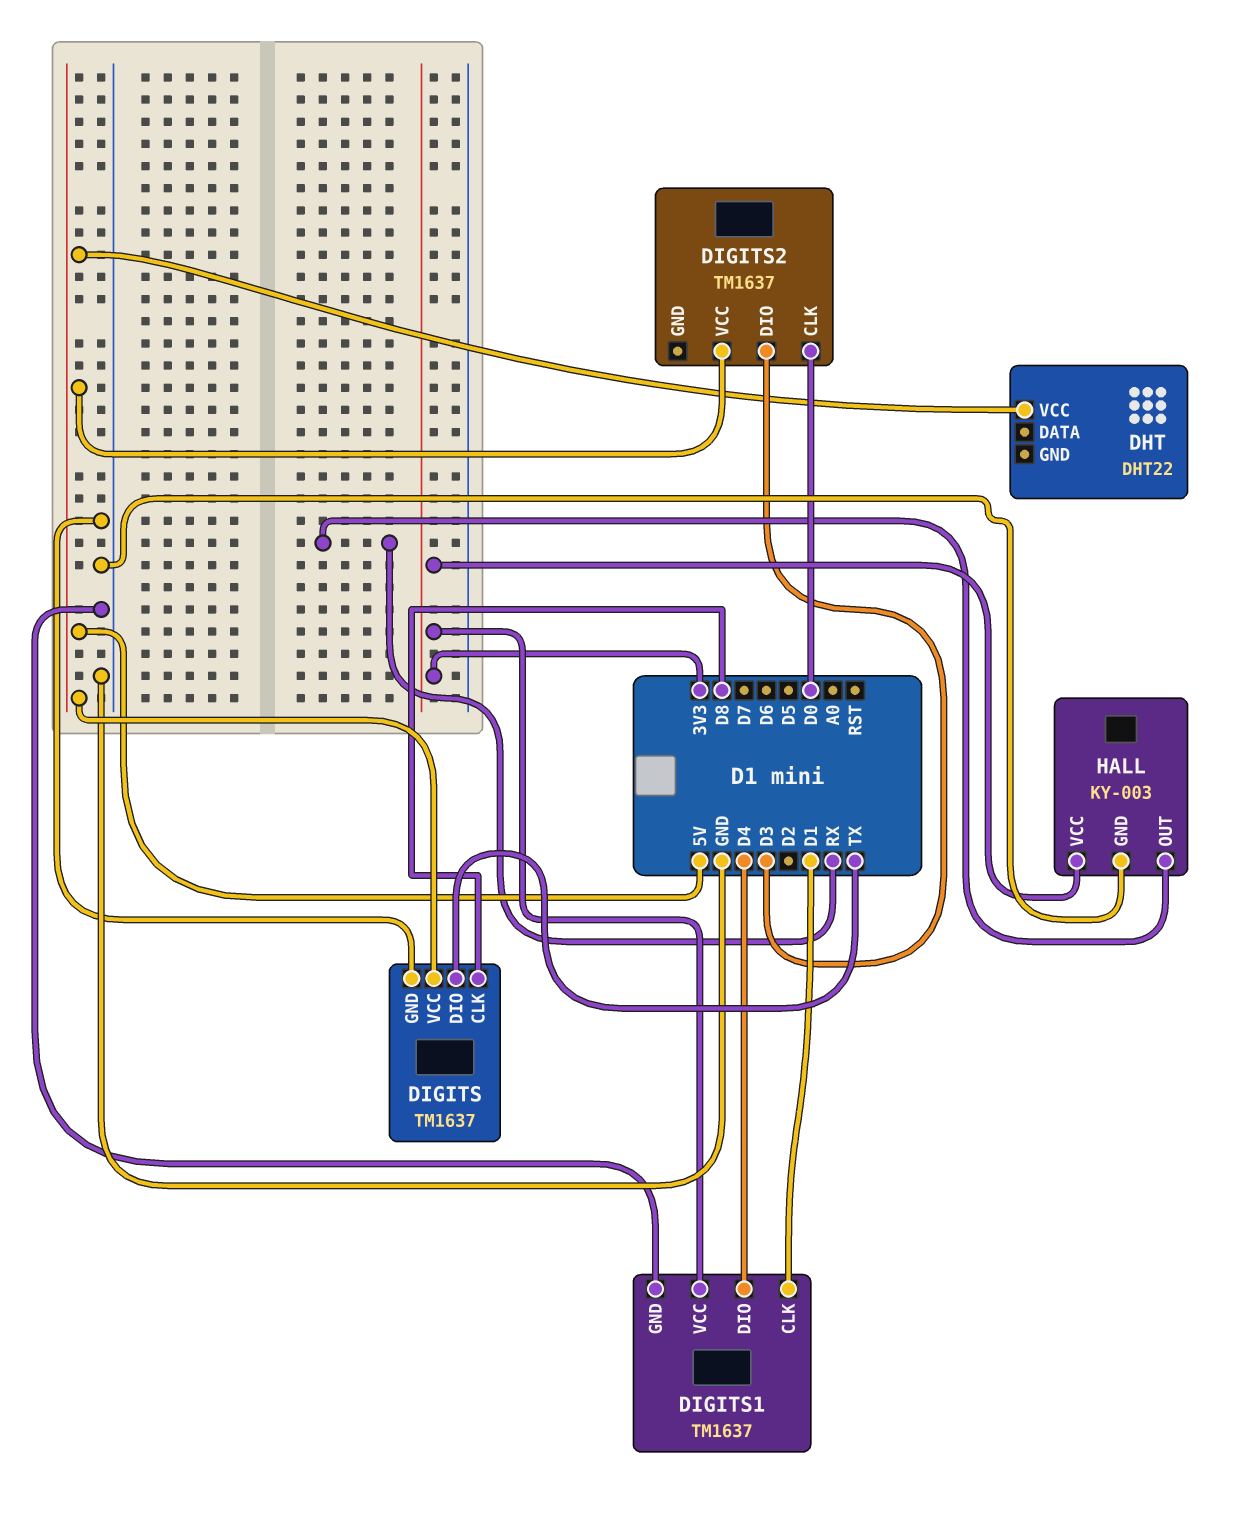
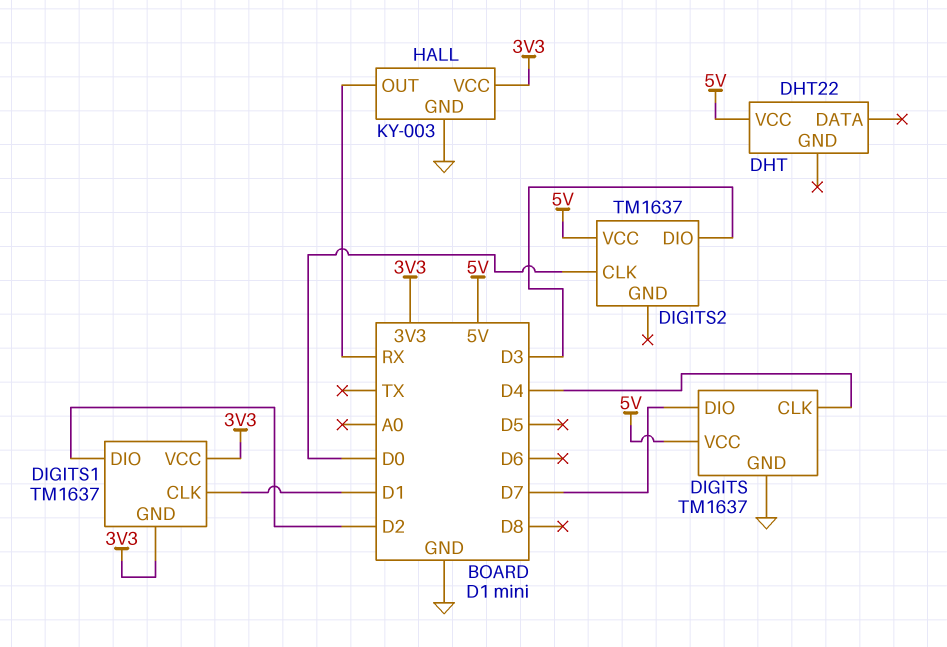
DIGITS pin CLK: D8 -> D4
DIGITS pin DIO: TX -> D7
DIGITS1 pin DIO: D4 -> D2
DIGITS1 pin GND: GND -> 3V3

